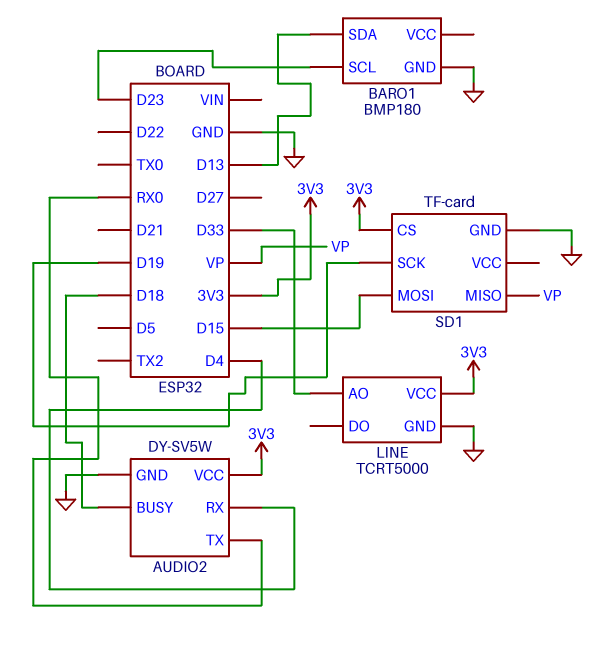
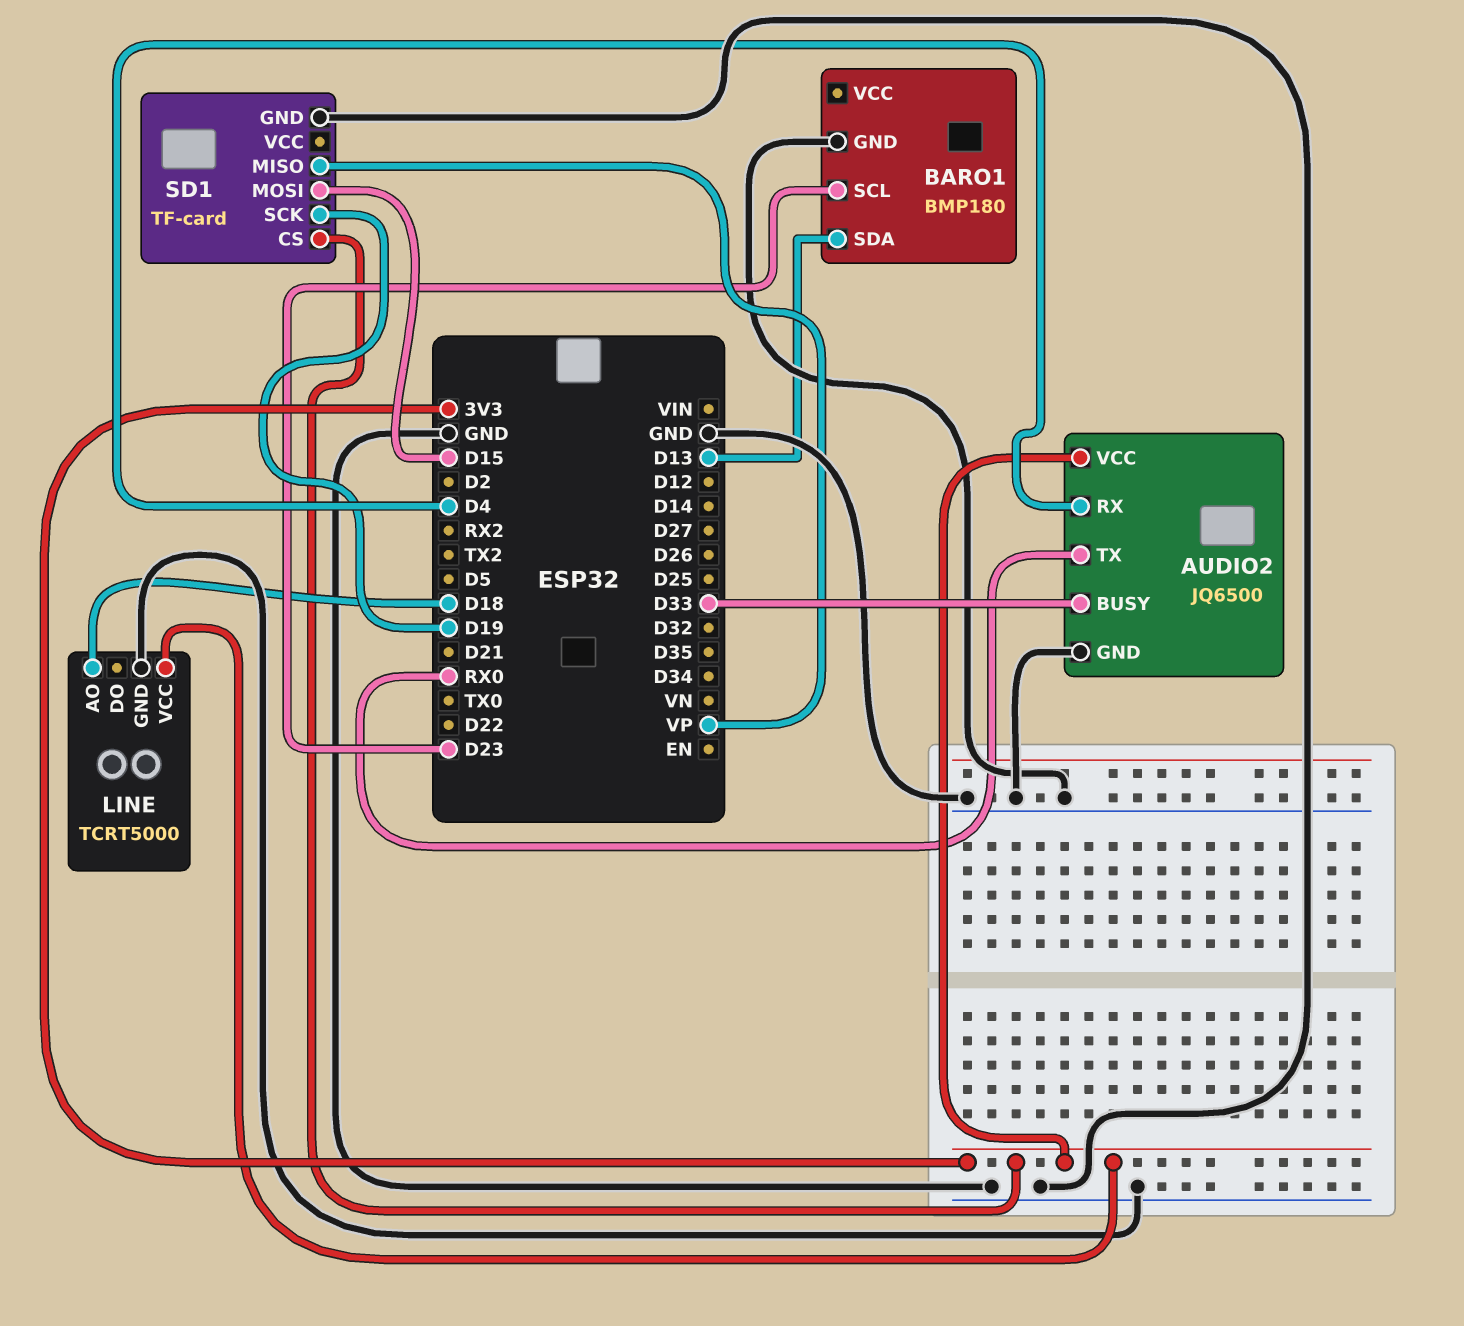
AUDIO2: DY-SV5W -> JQ6500
AUDIO2 pin BUSY: D18 -> D33
LINE pin AO: D33 -> D18

